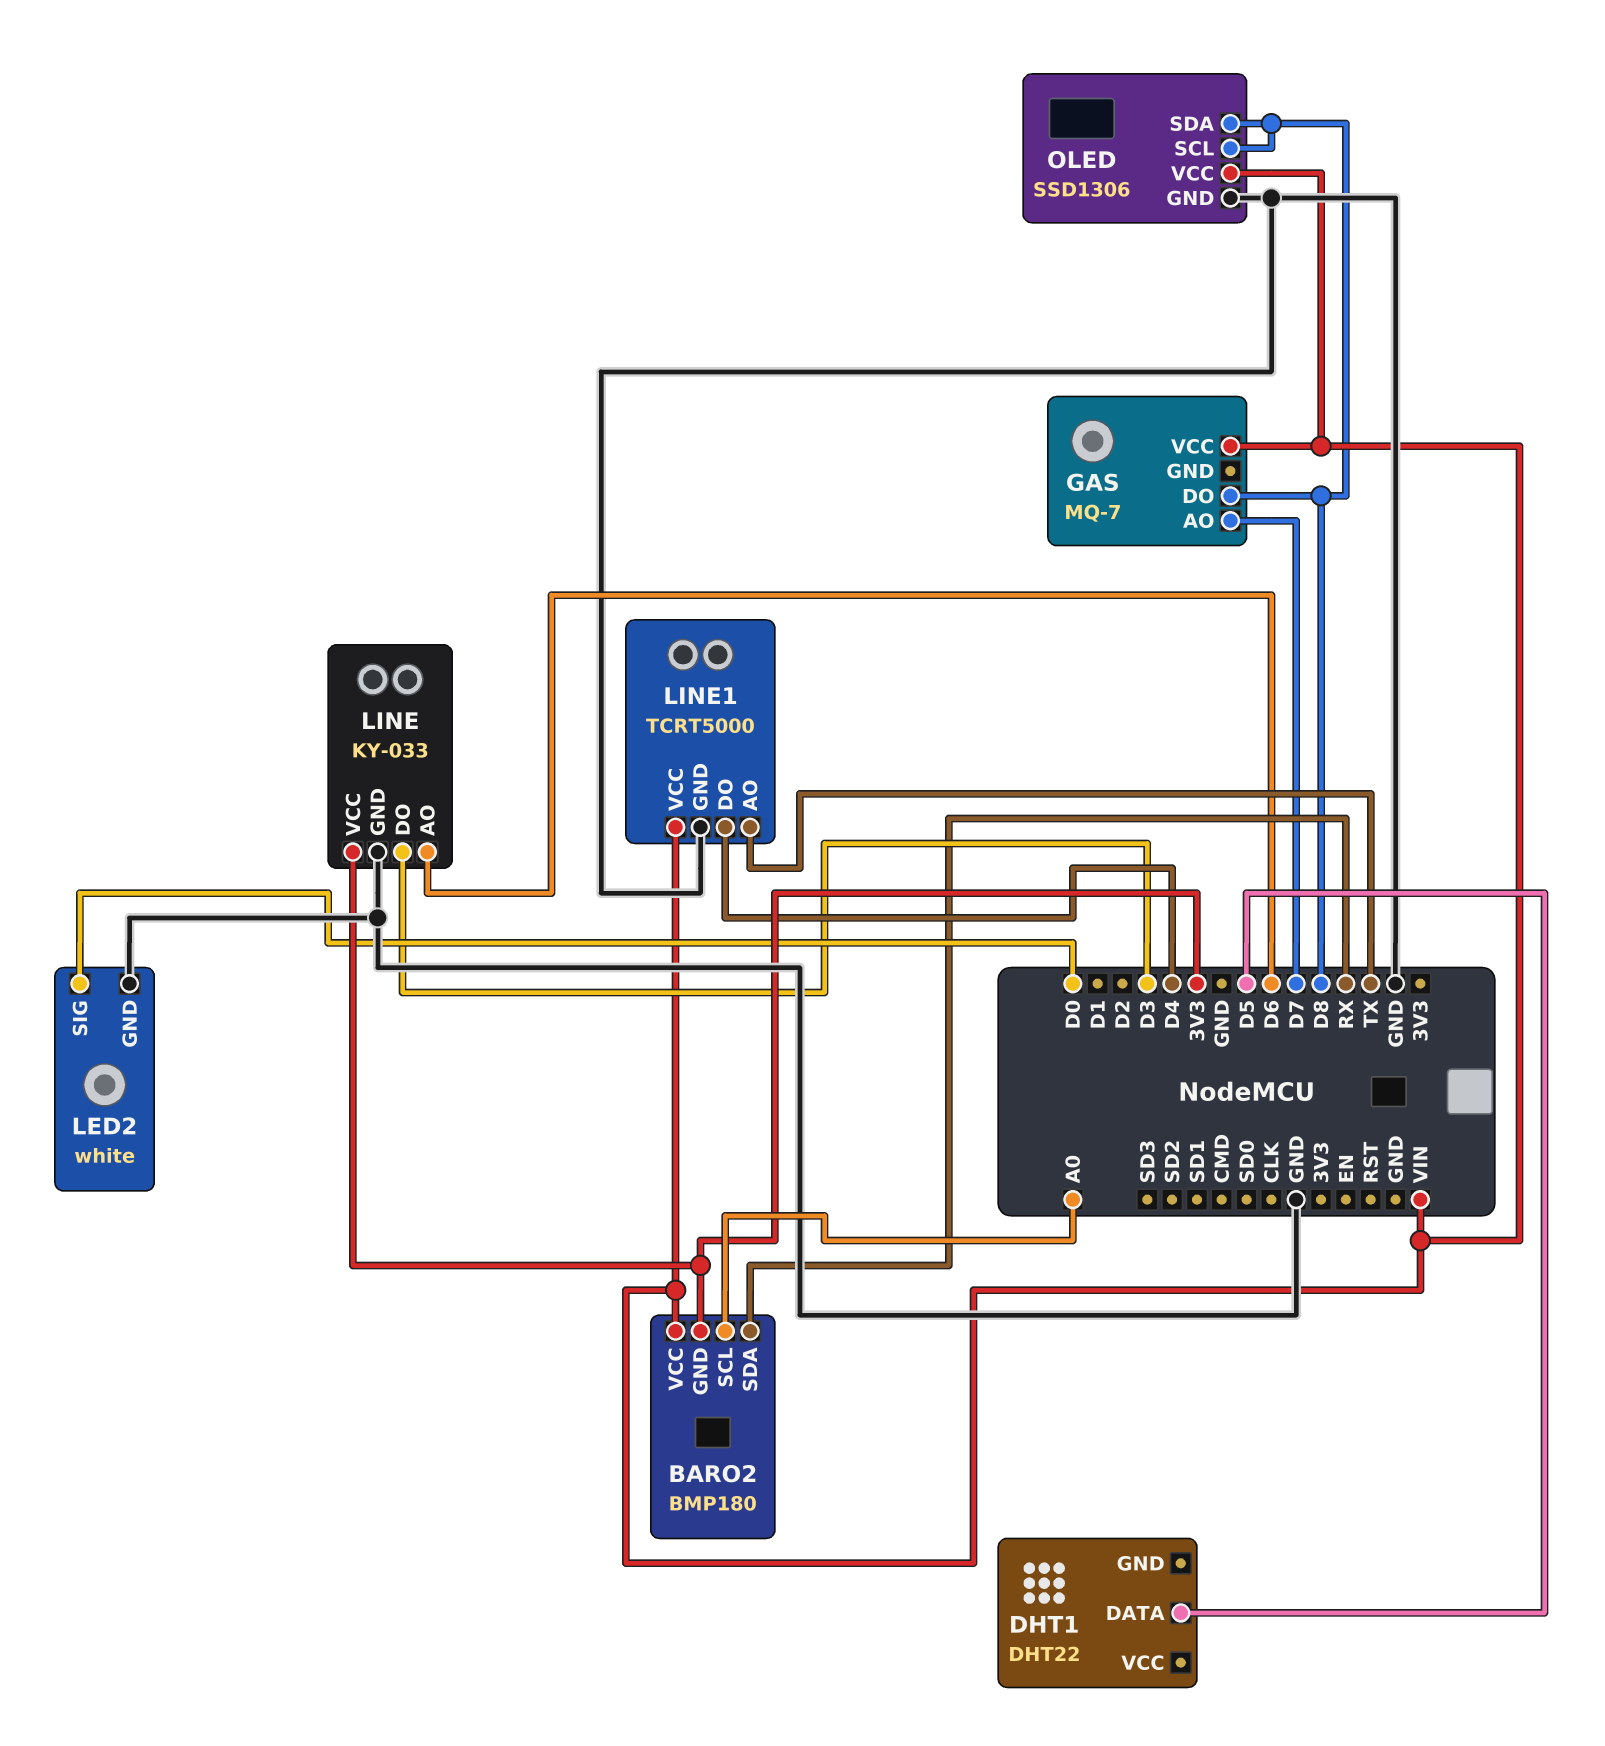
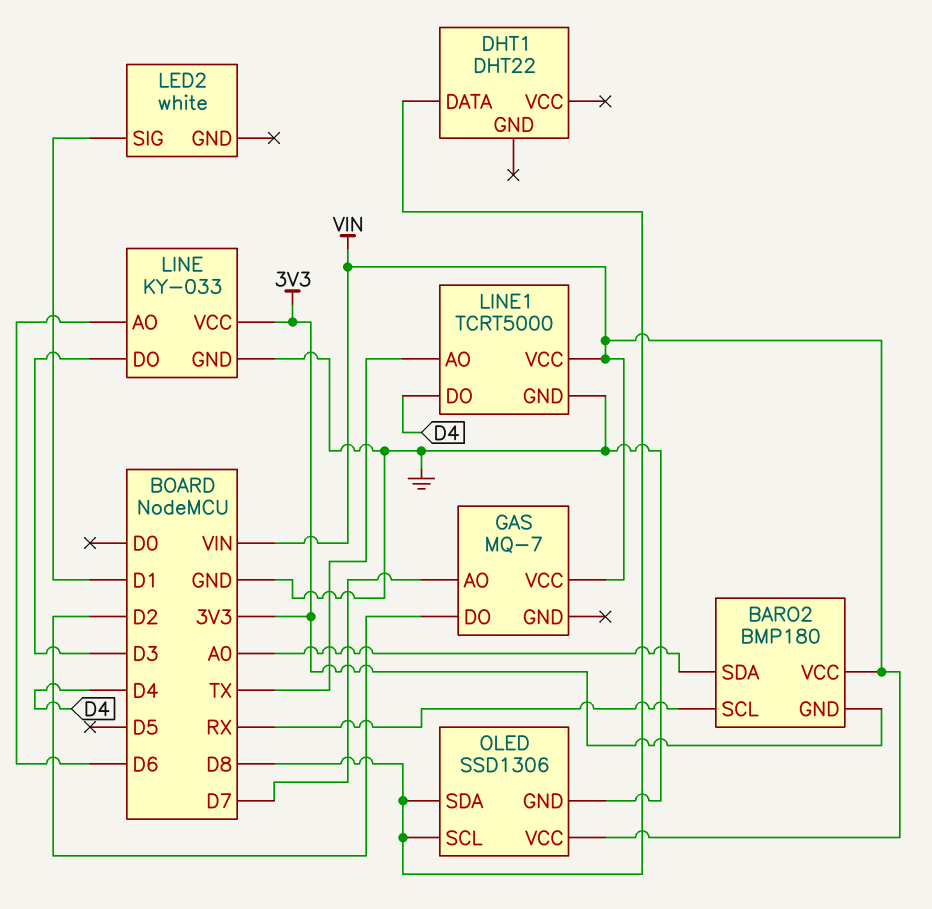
BARO2 pin SCL: A0 -> RX
BARO2 pin SDA: RX -> A0
DHT1 pin DATA: D5 -> D8
GAS pin DO: D8 -> D2
LED2 pin GND: GND -> none
LED2 pin SIG: D0 -> D1

